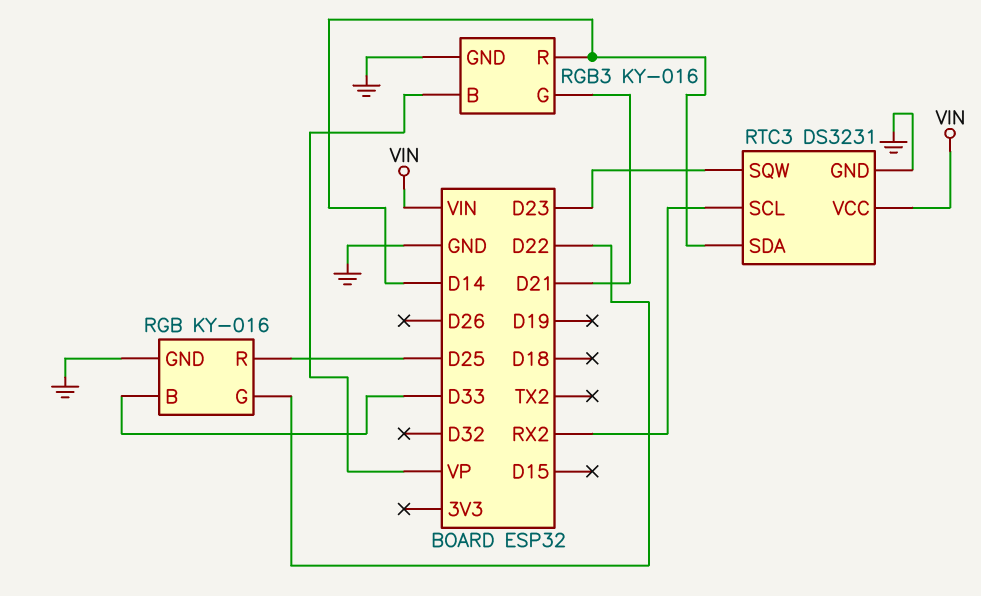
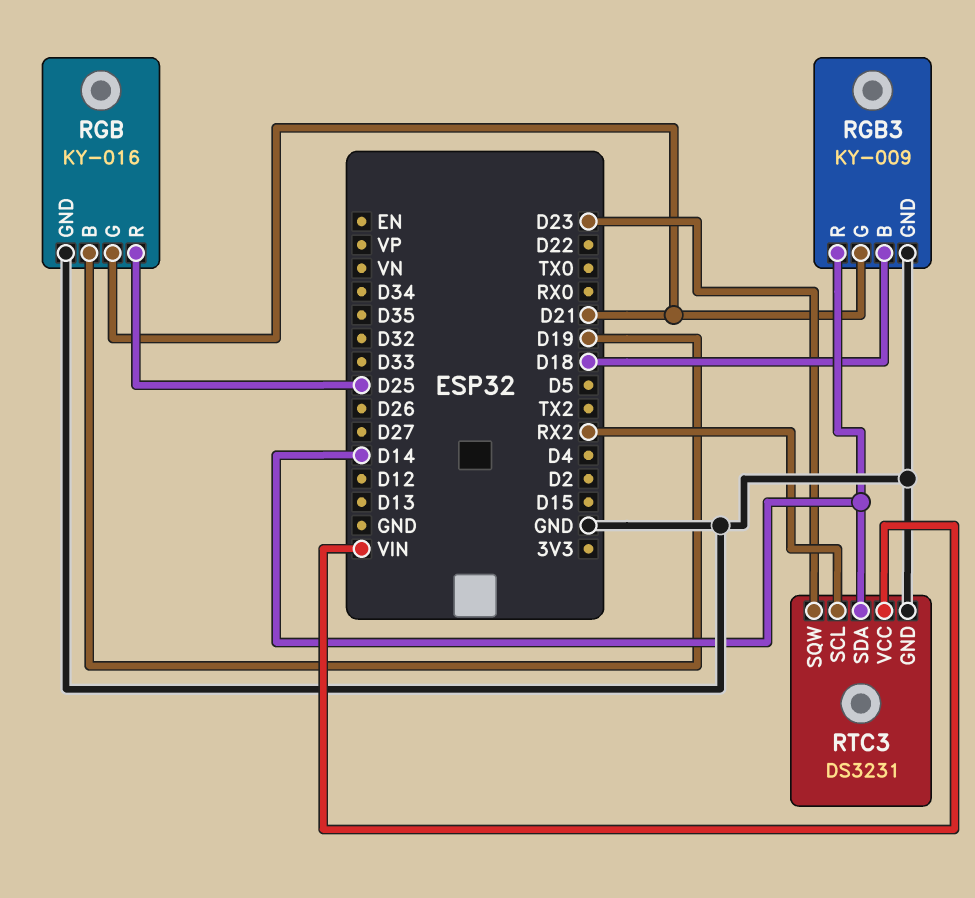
RGB pin B: D33 -> D19
RGB pin G: D22 -> D21
RGB3: KY-016 -> KY-009
RGB3 pin B: VP -> D18

